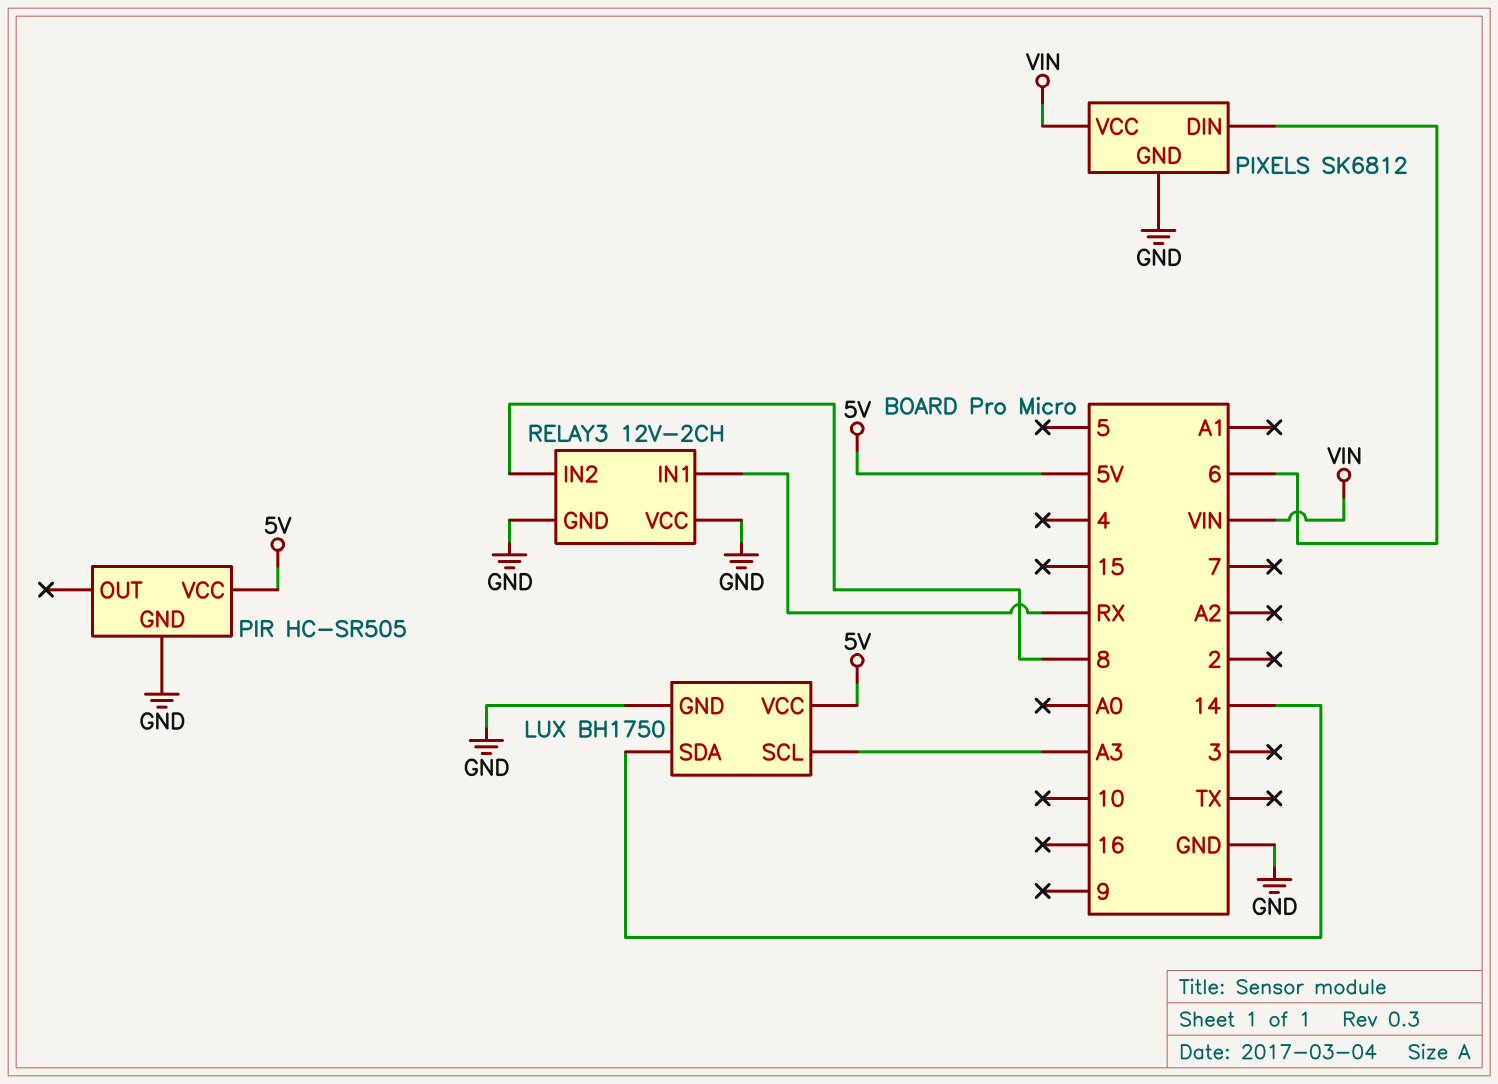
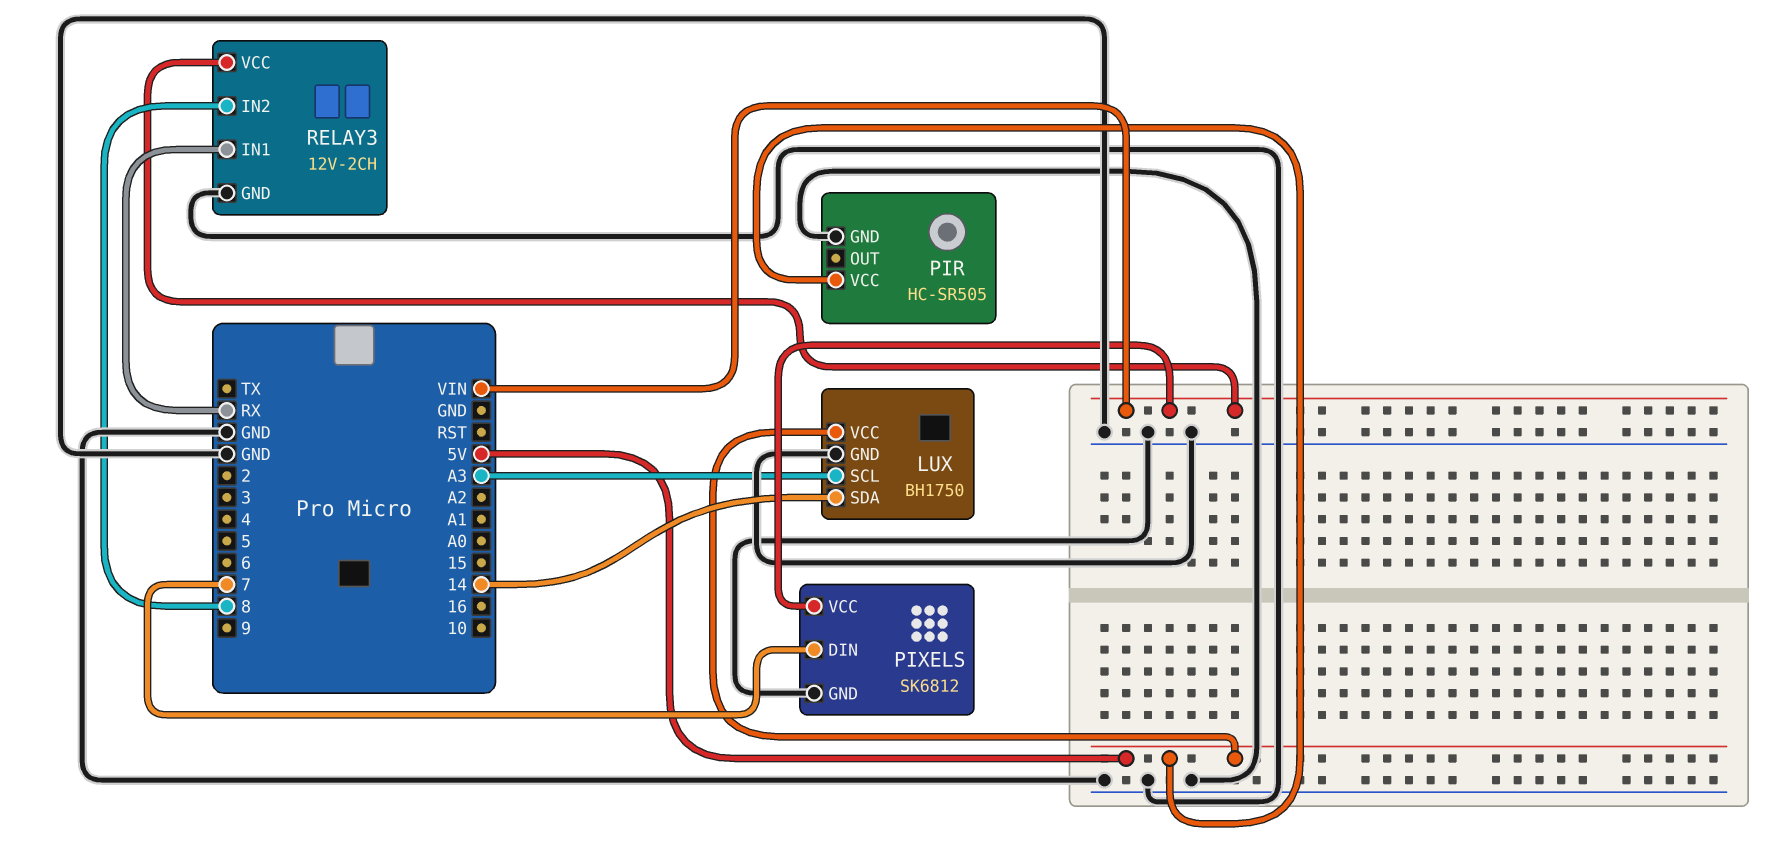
PIXELS pin DIN: 6 -> 7
RELAY3 pin VCC: GND -> VIN

